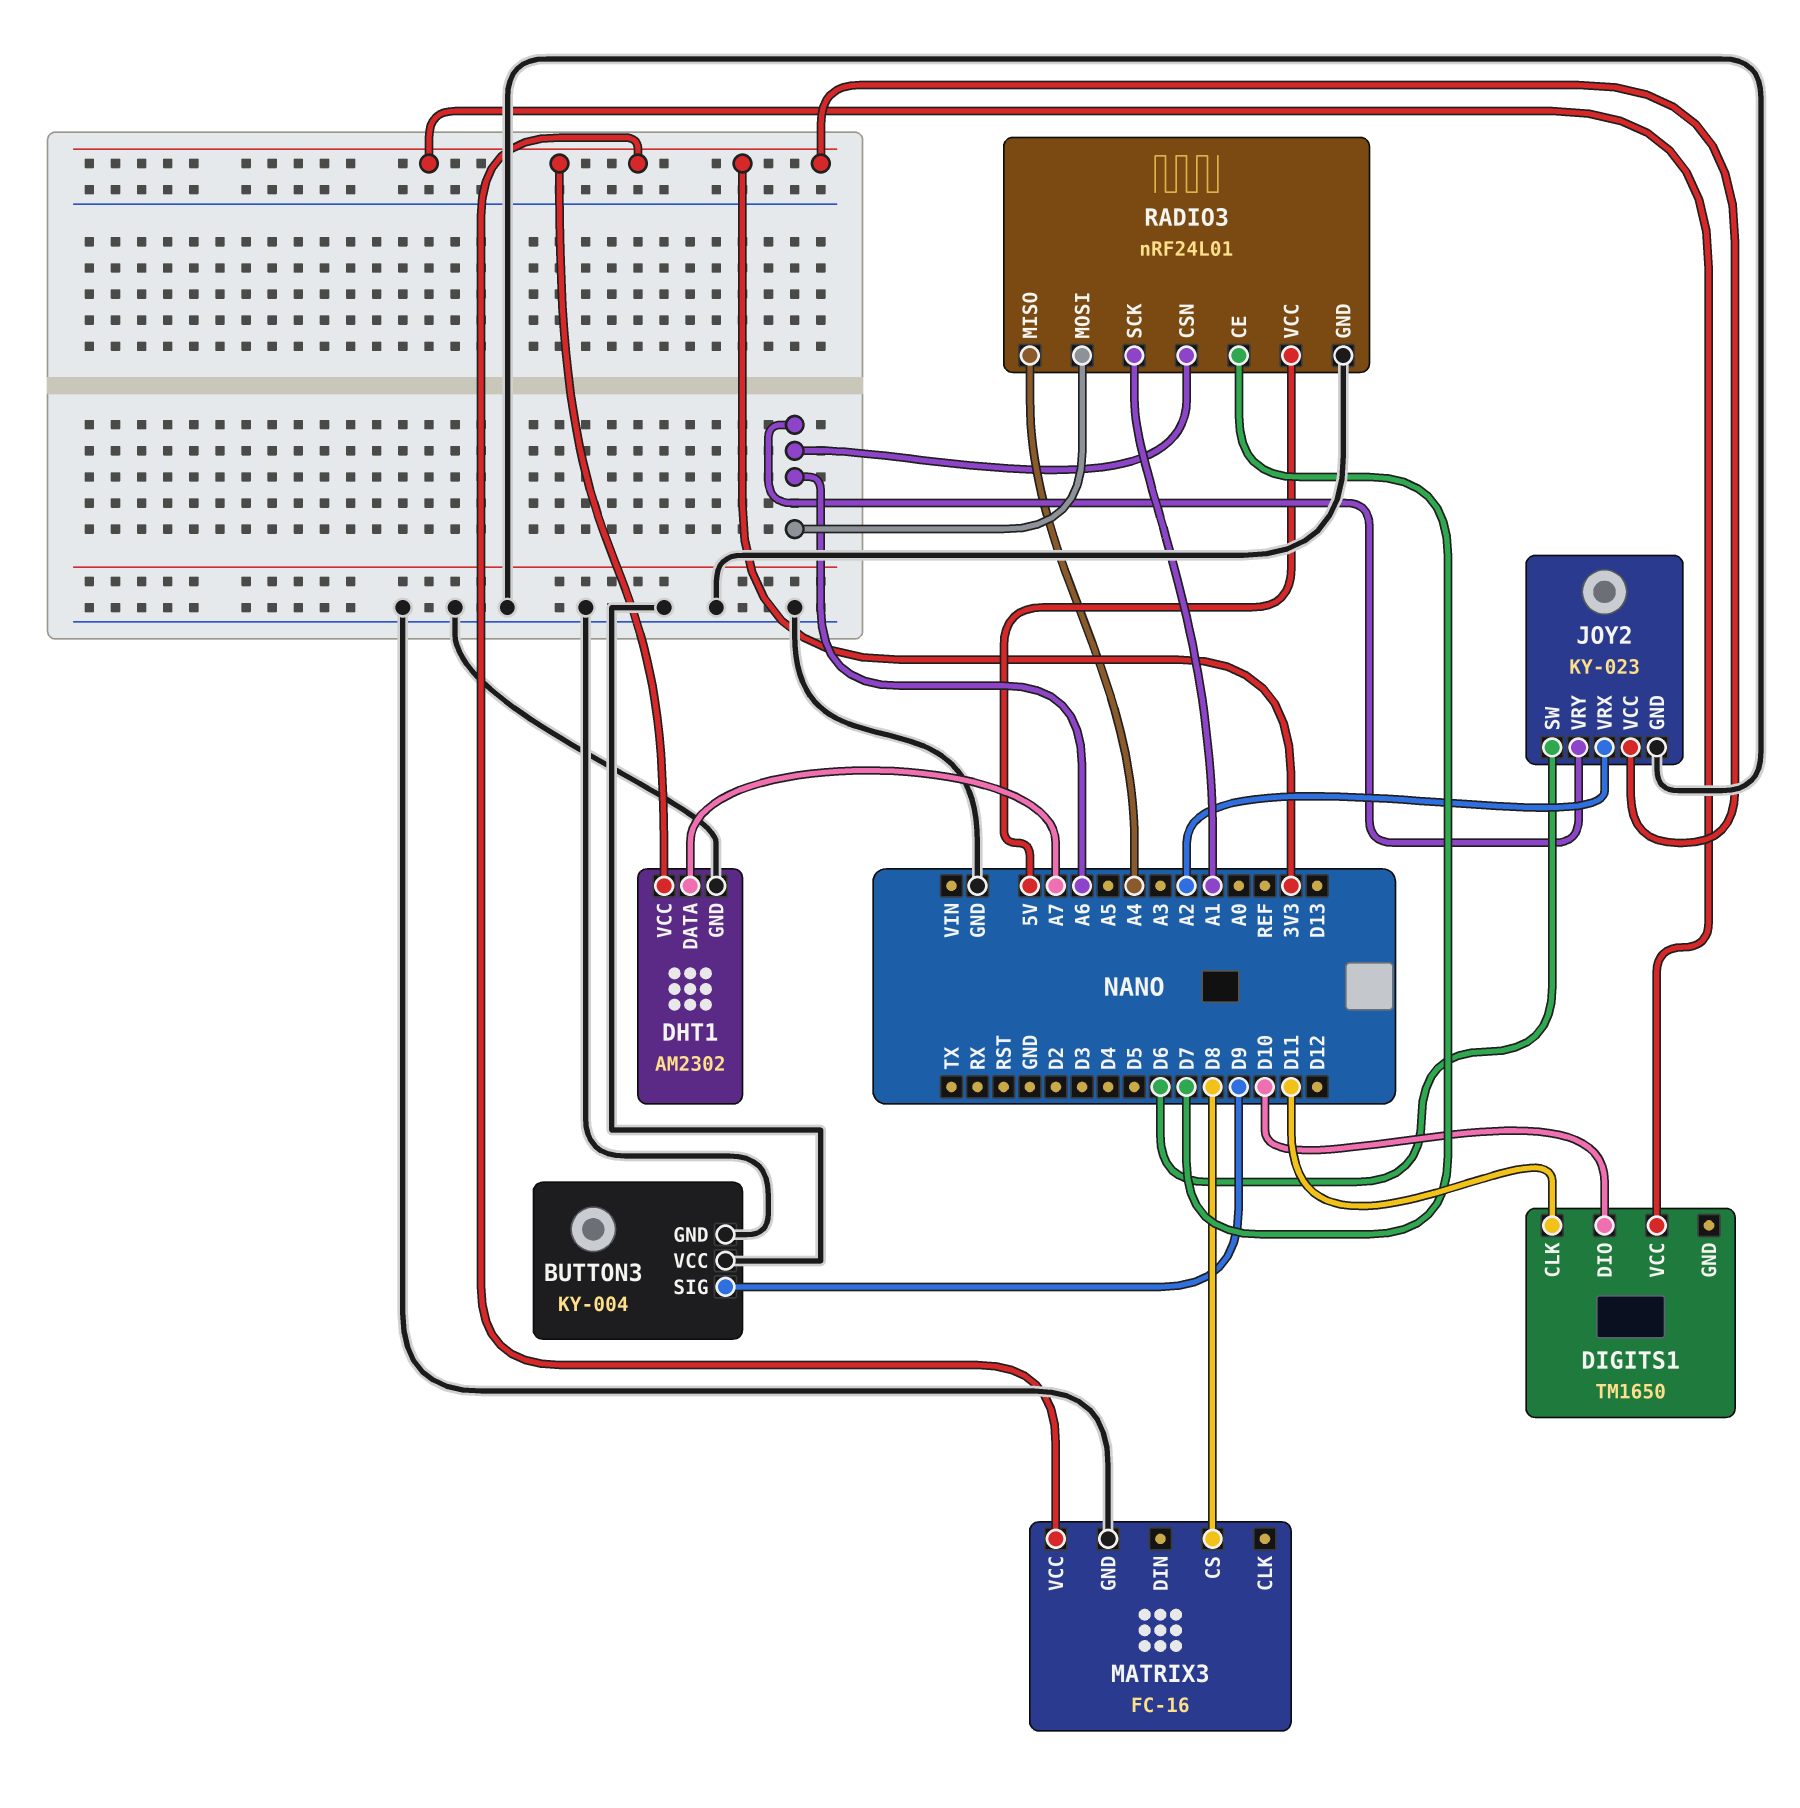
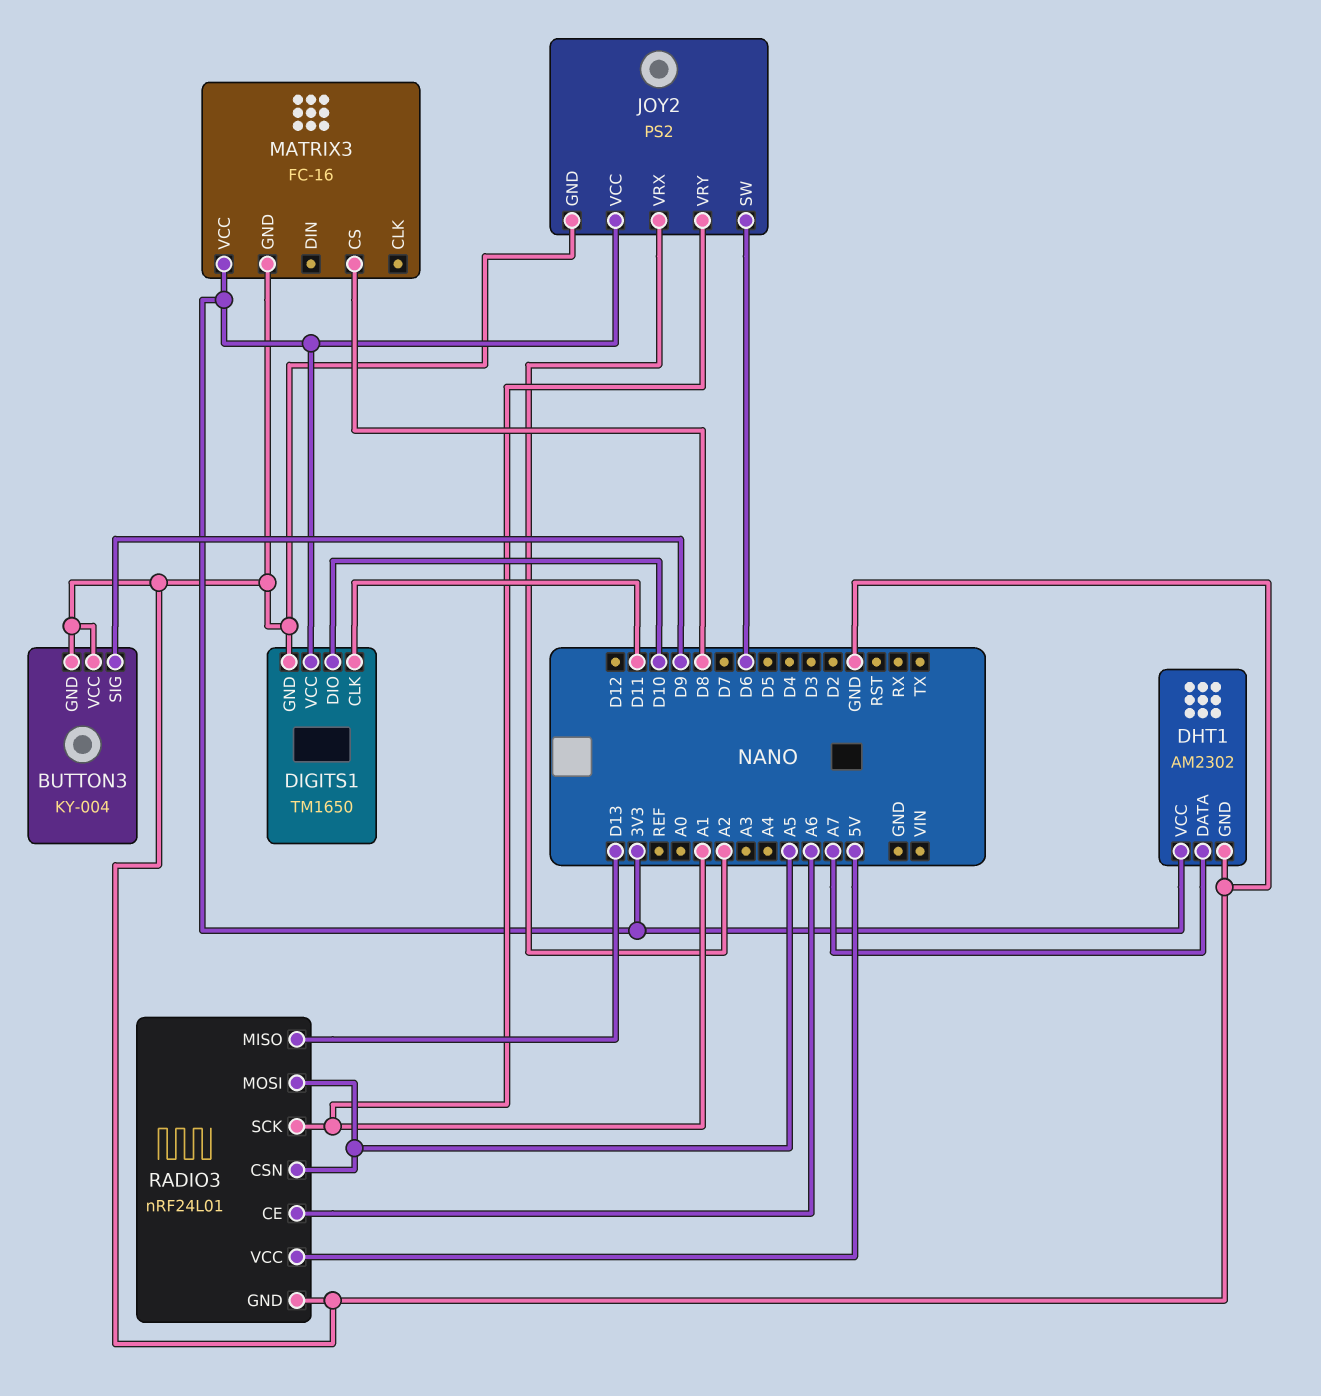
DIGITS1 pin GND: none -> GND
JOY2: KY-023 -> PS2
JOY2 pin VRY: A6 -> A1
RADIO3 pin CE: D7 -> A6
RADIO3 pin CSN: A6 -> A5
RADIO3 pin MISO: A4 -> D13
RADIO3 pin MOSI: A6 -> A5

